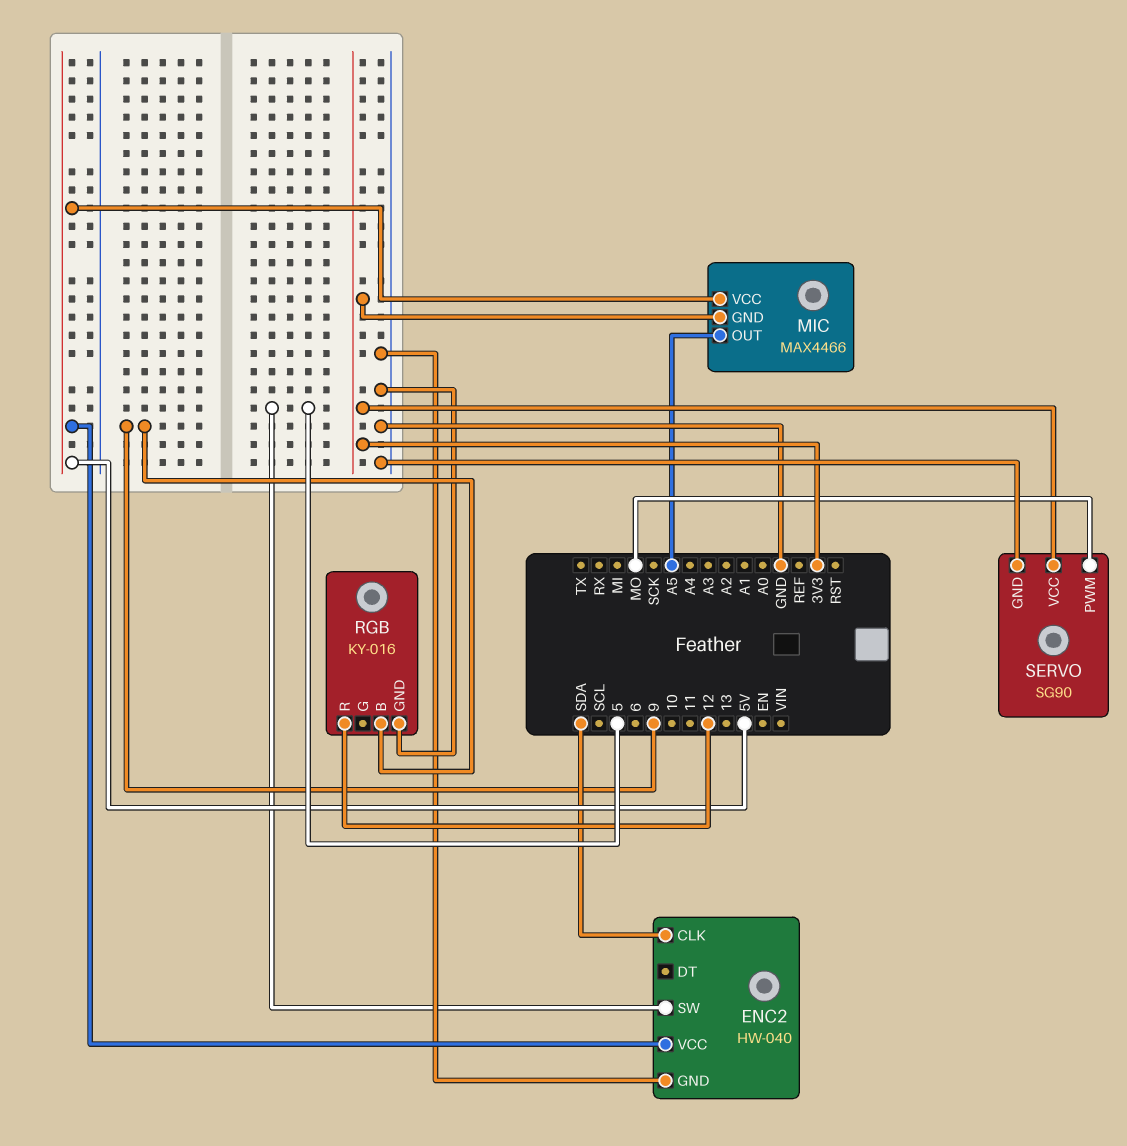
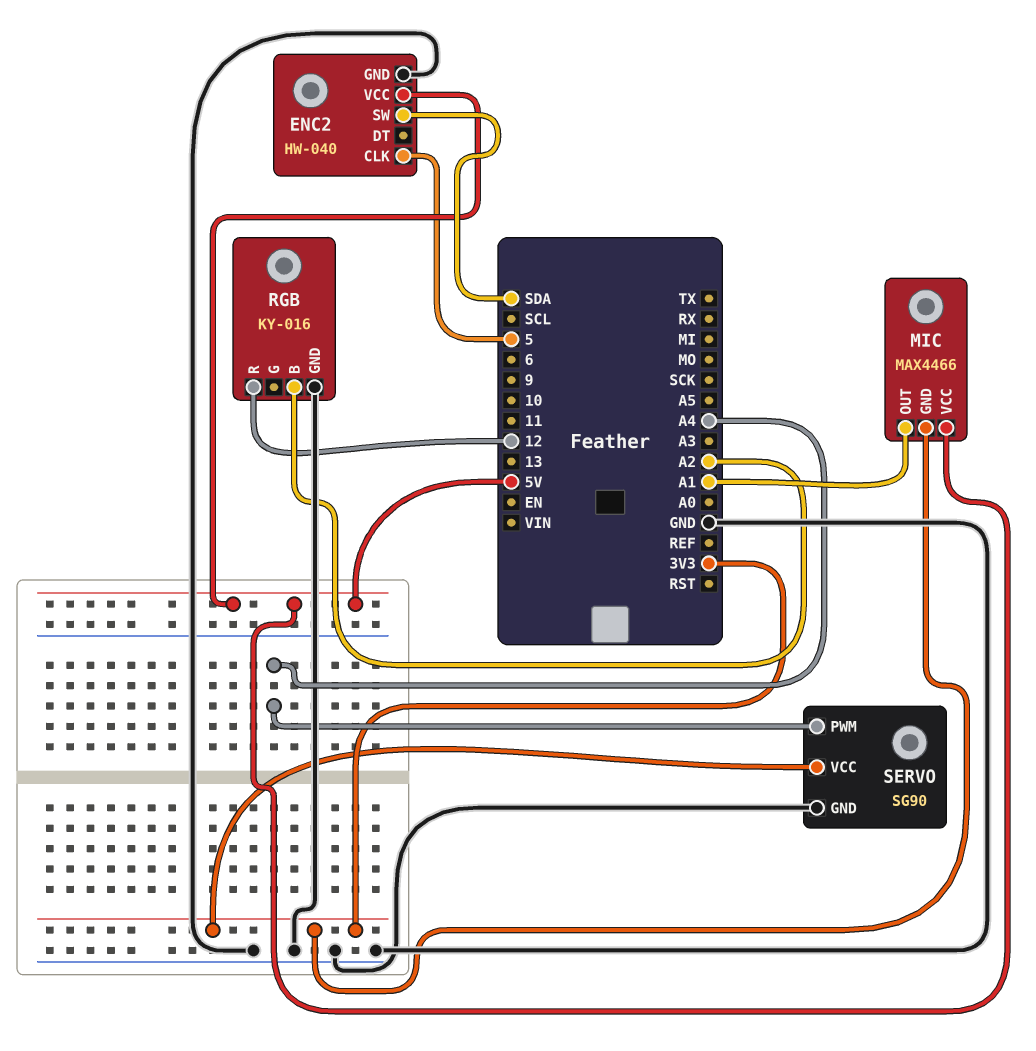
ENC2 pin CLK: SDA -> 5
ENC2 pin SW: 5 -> SDA
MIC pin OUT: A5 -> A1
RGB pin B: 9 -> A2
SERVO pin PWM: MO -> A4

